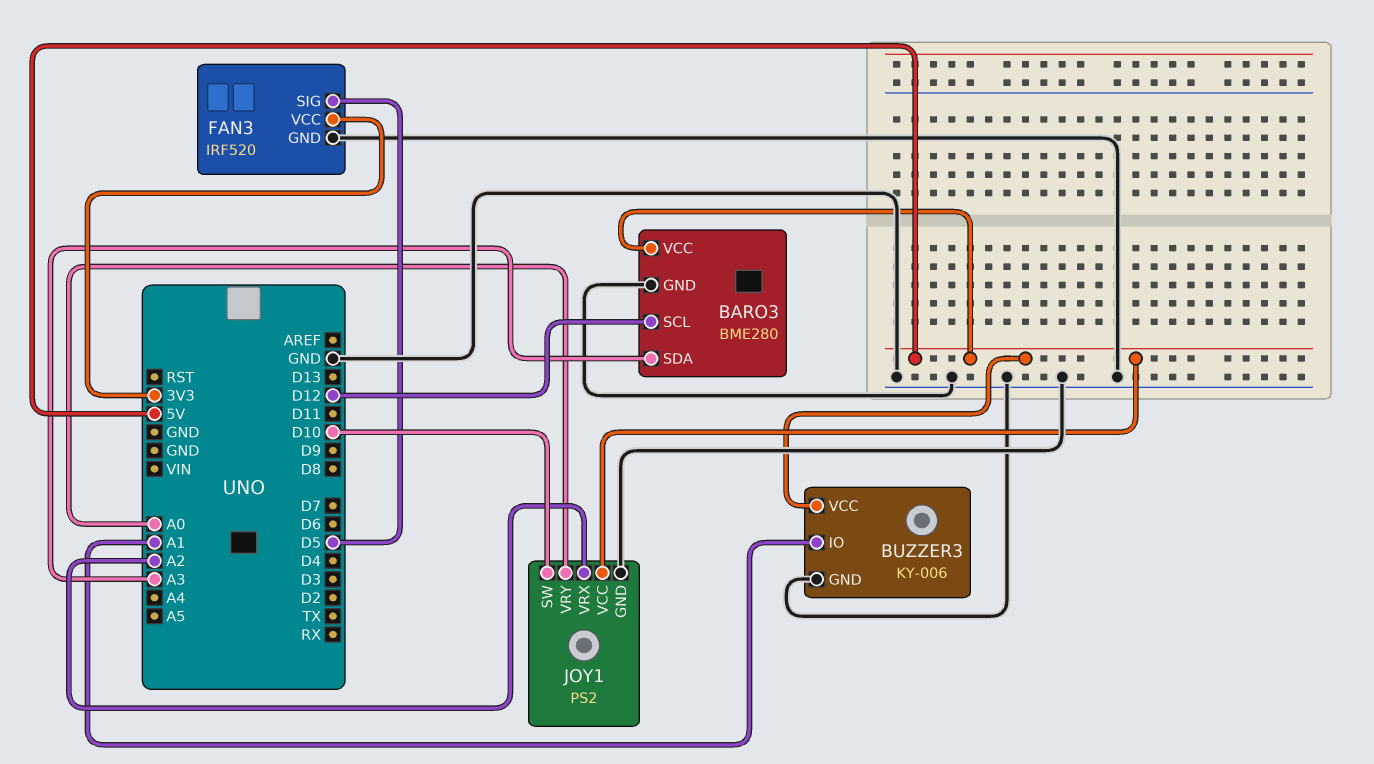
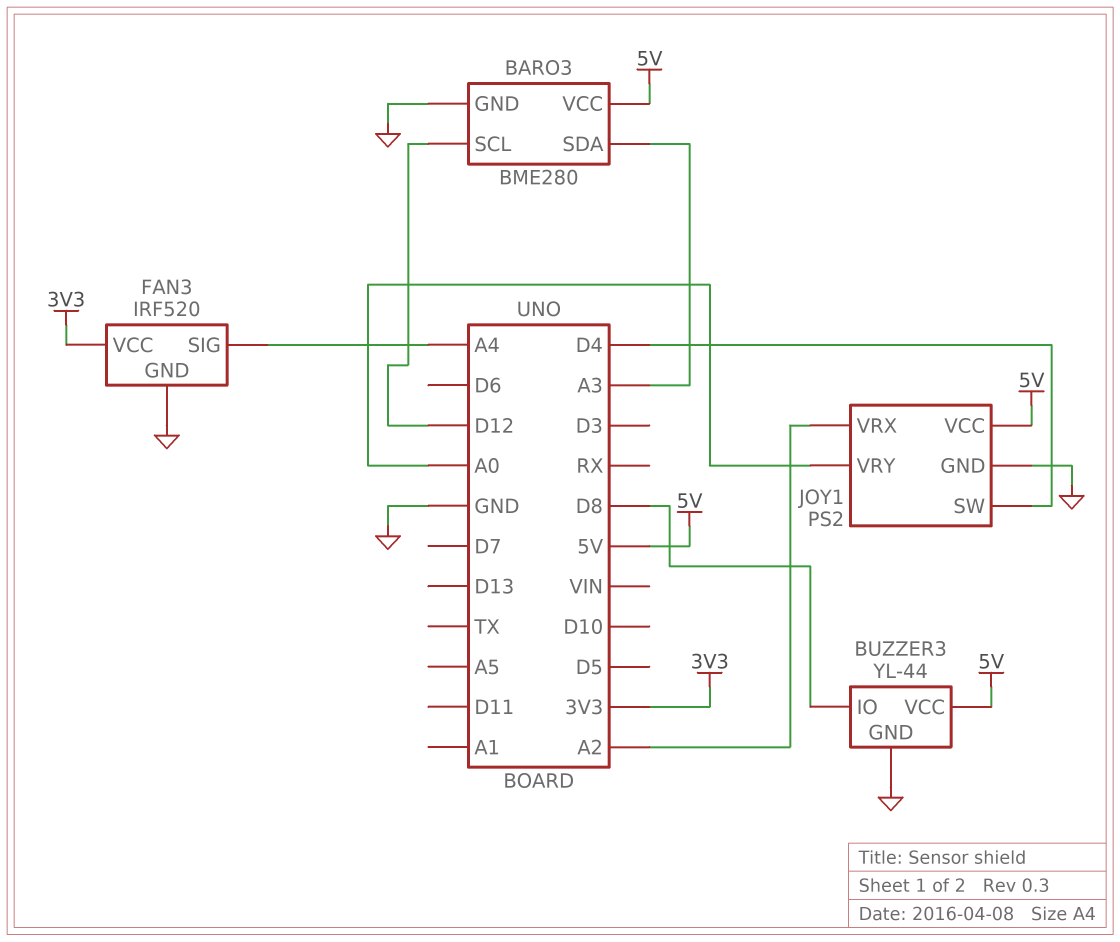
BUZZER3: KY-006 -> YL-44
BUZZER3 pin IO: A1 -> D8
FAN3 pin SIG: D5 -> A4
JOY1 pin SW: D10 -> D4

